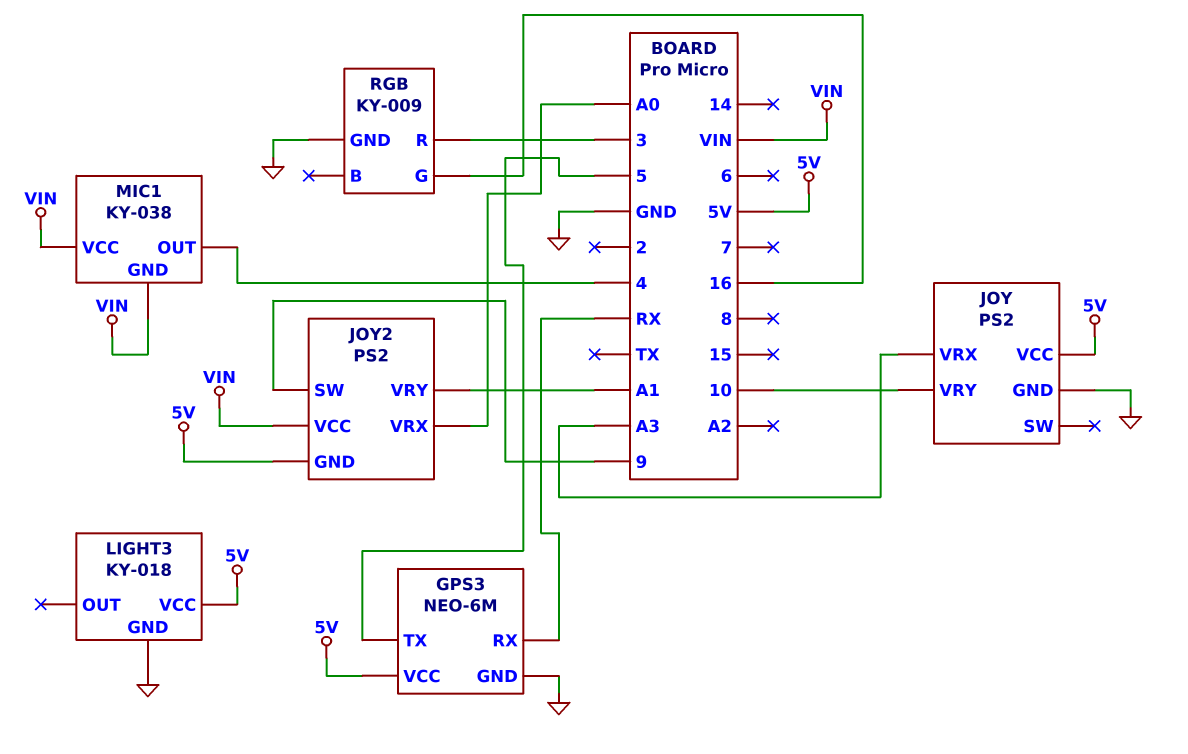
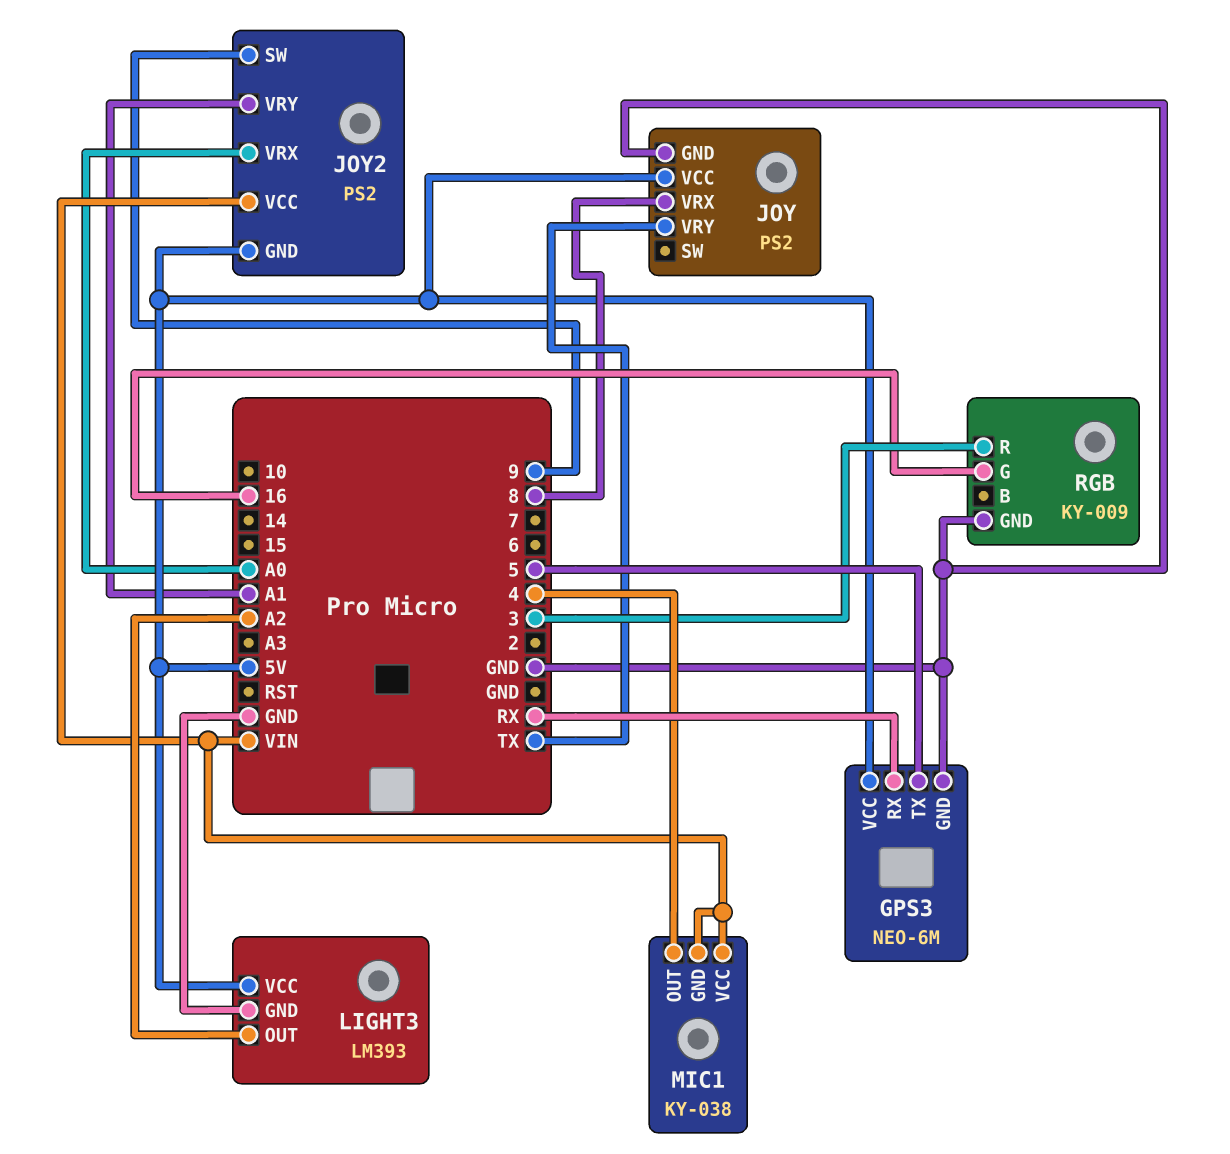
JOY pin VRX: A3 -> 8
JOY pin VRY: 10 -> TX
LIGHT3: KY-018 -> LM393
LIGHT3 pin OUT: none -> A2

